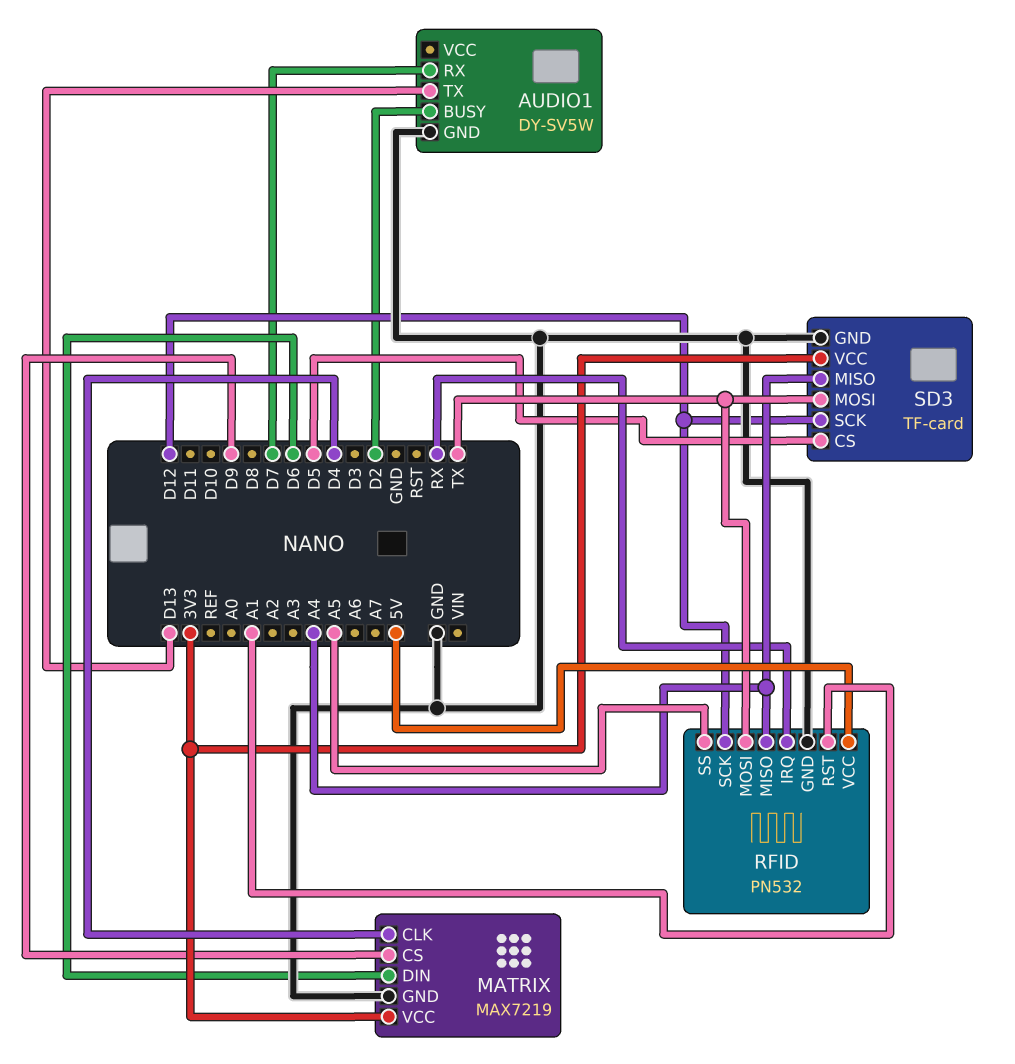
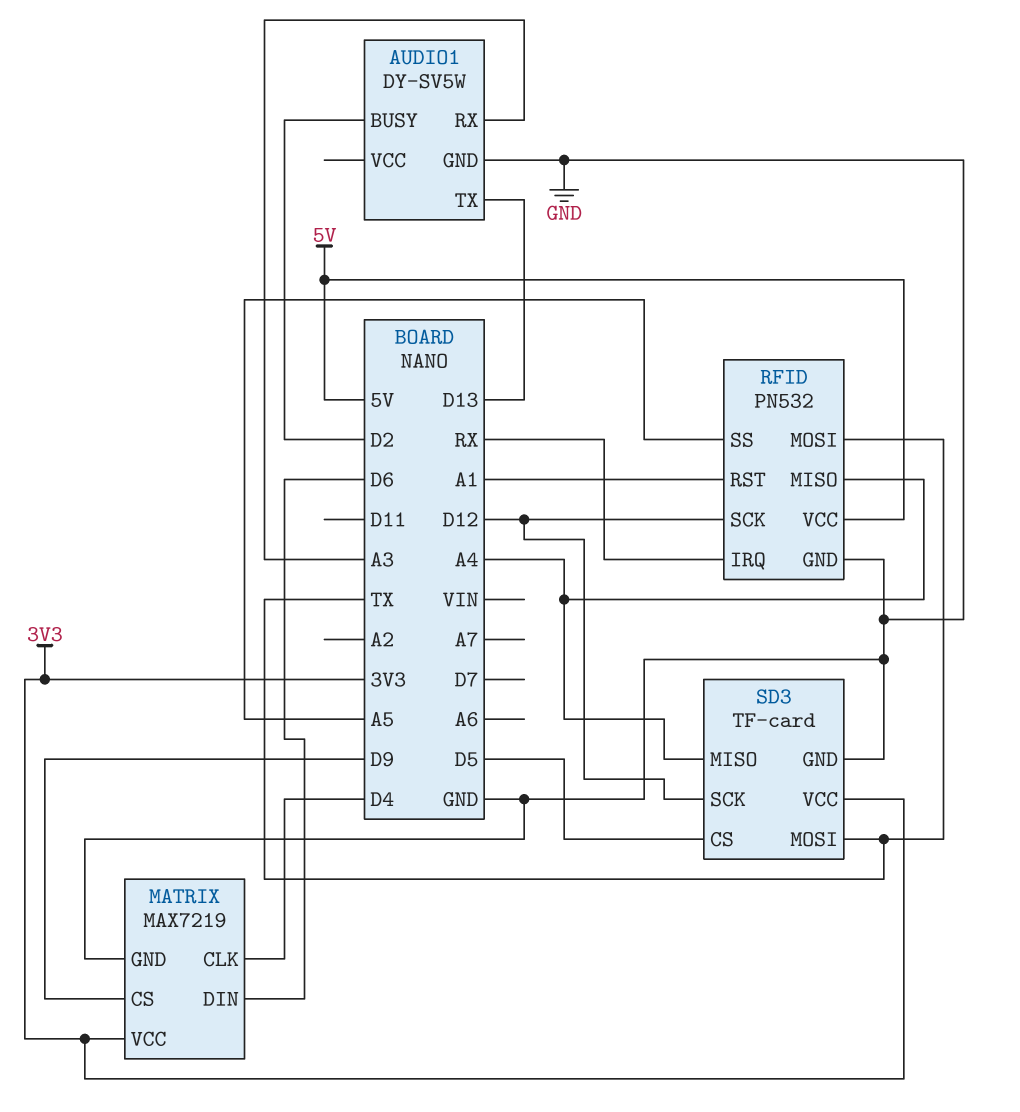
AUDIO1 pin RX: D7 -> A3

